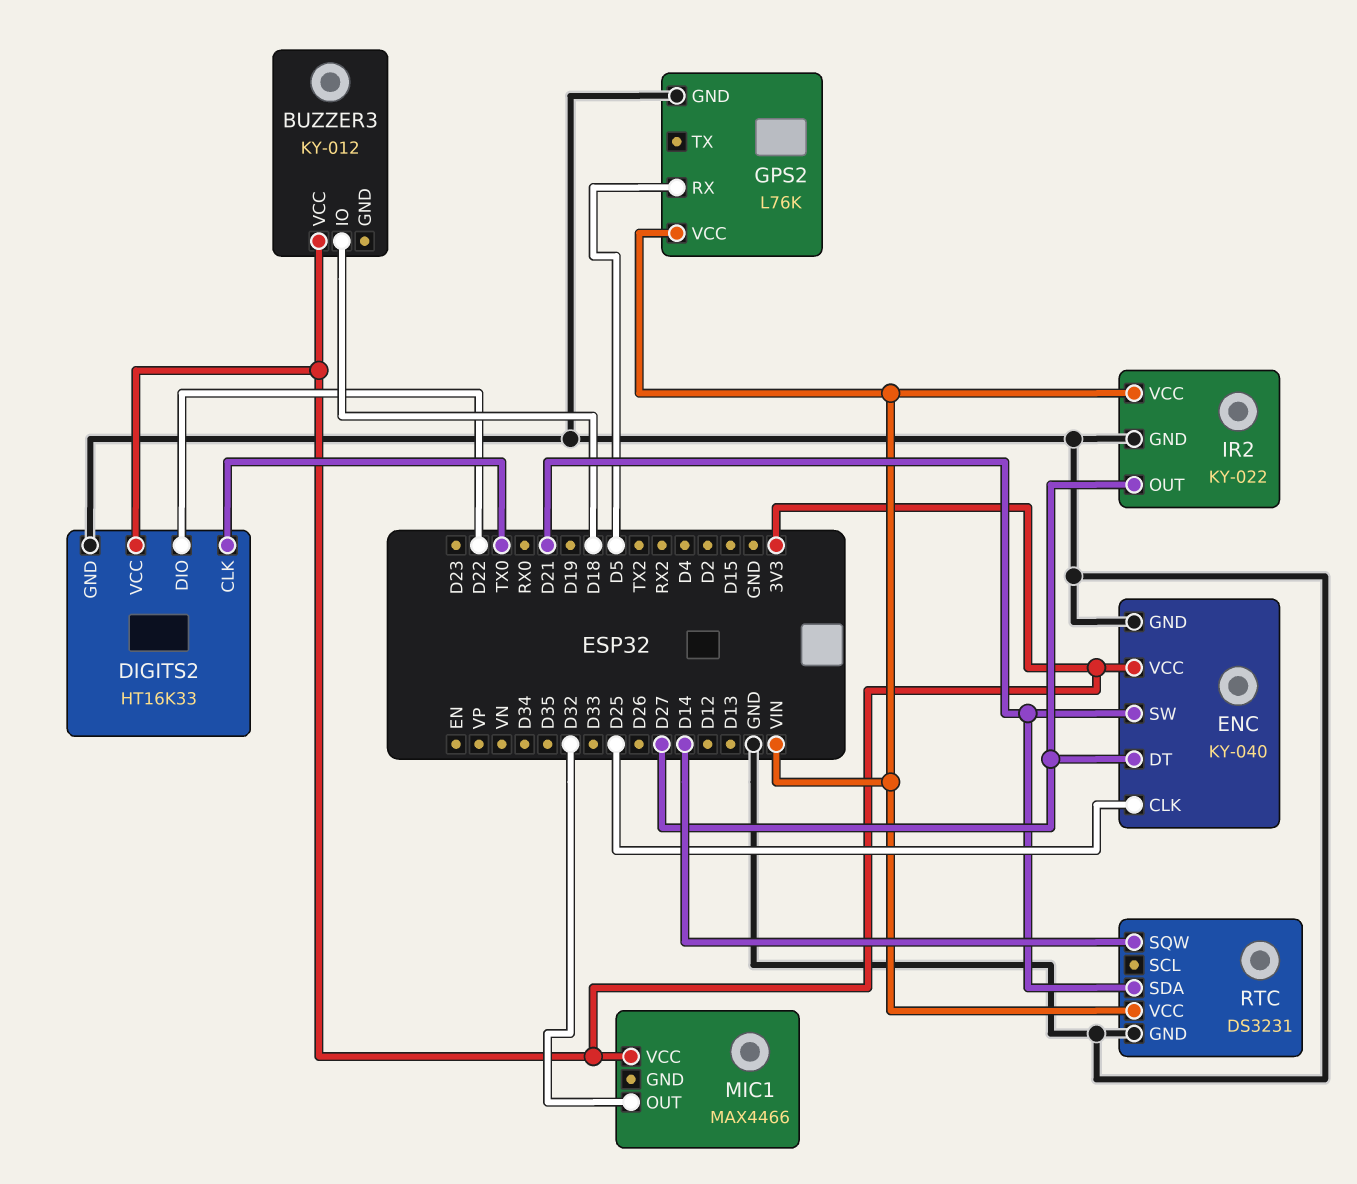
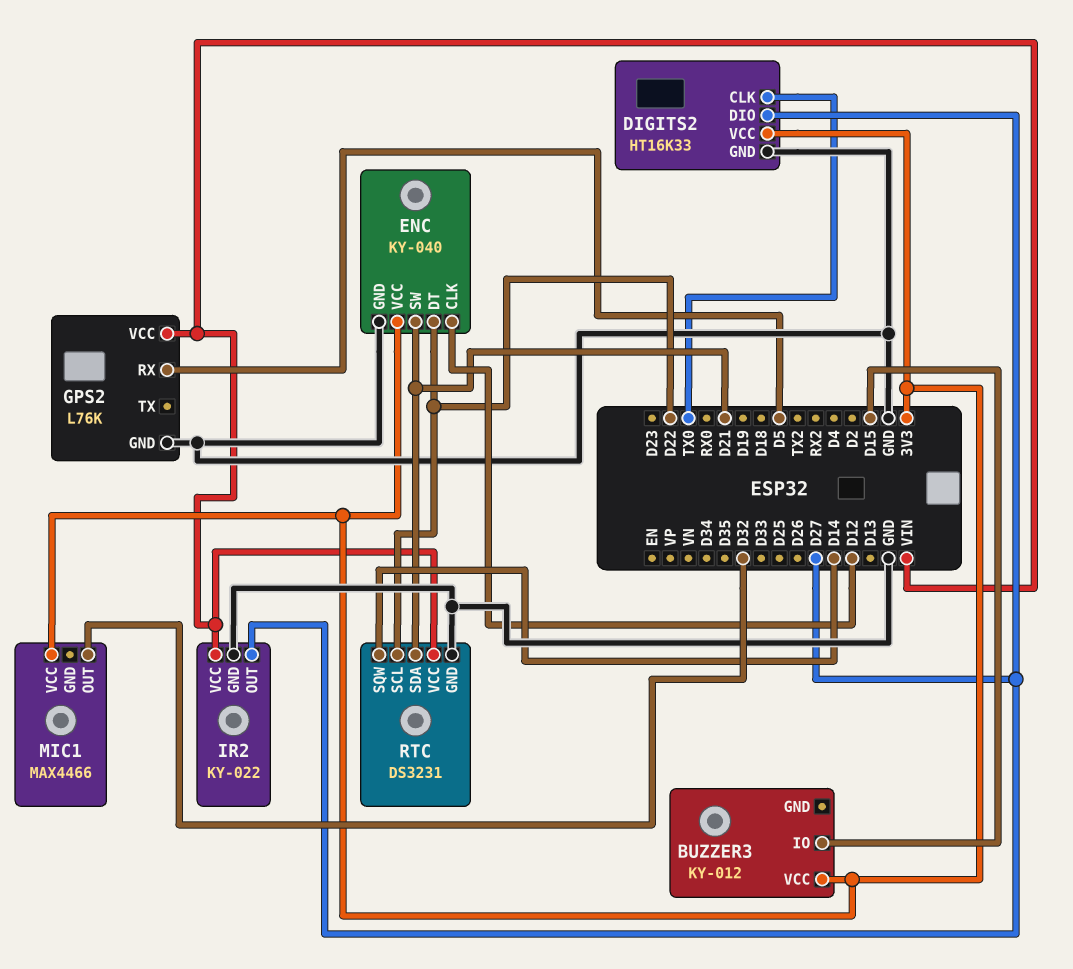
BUZZER3 pin IO: D18 -> D15
DIGITS2 pin DIO: D22 -> D27
ENC pin CLK: D25 -> D12
ENC pin DT: D27 -> D22
RTC pin SCL: none -> D22

